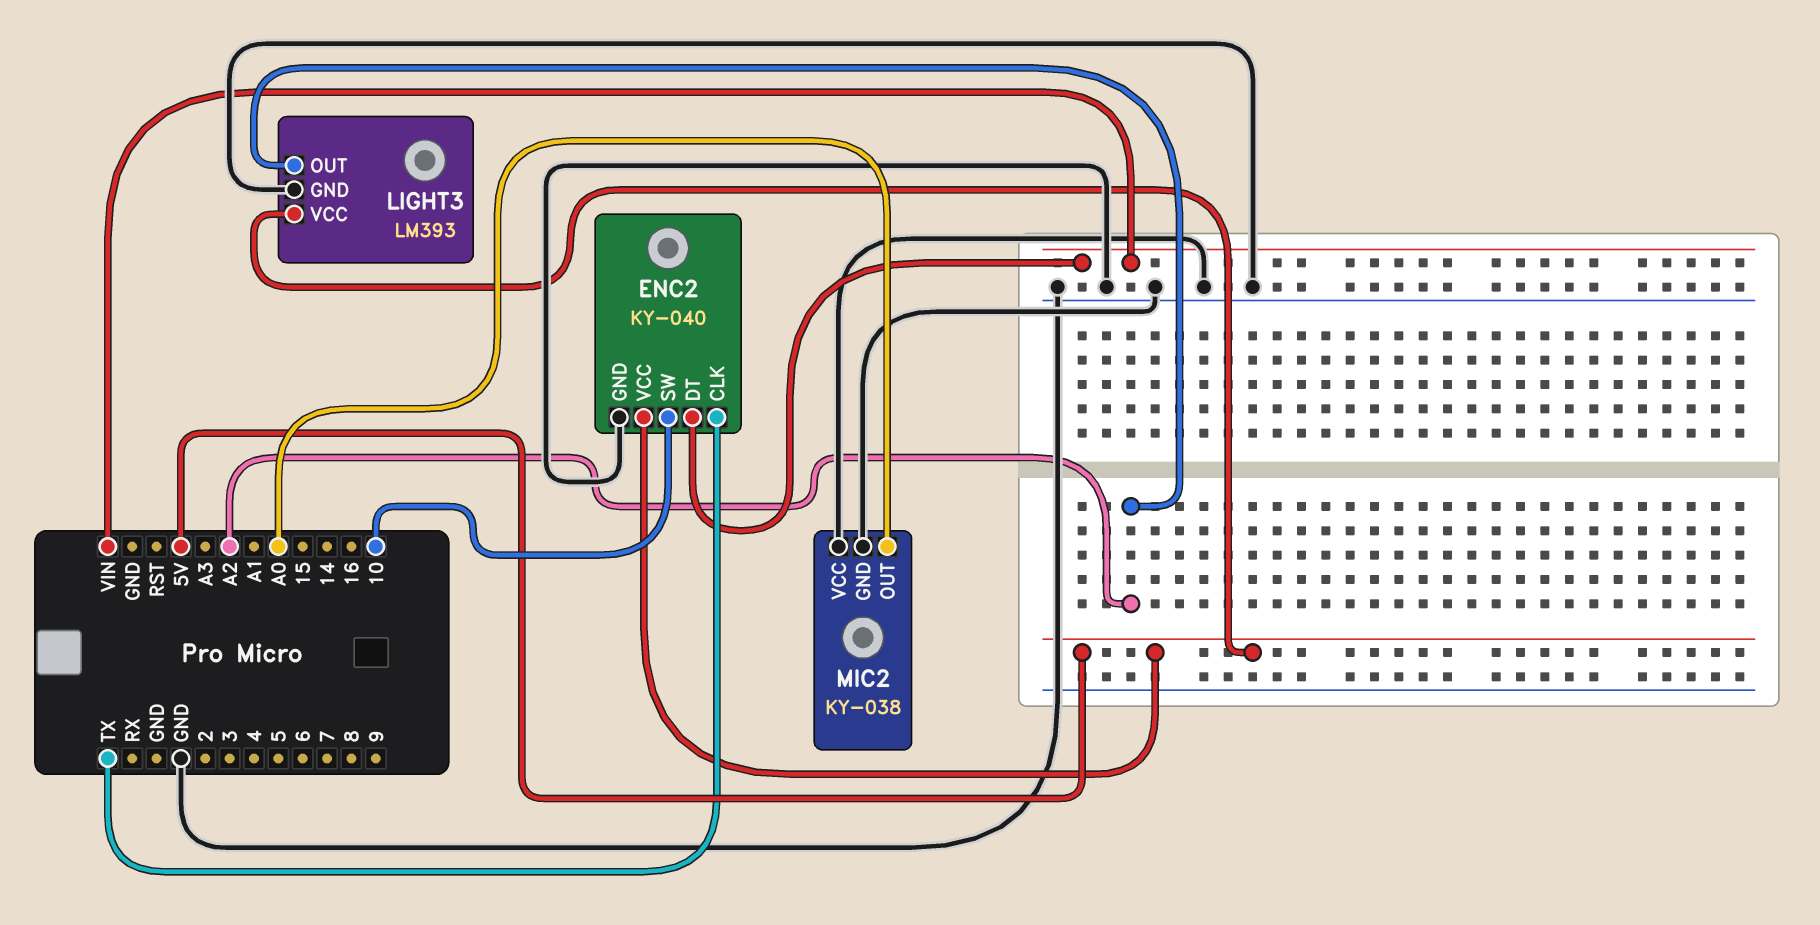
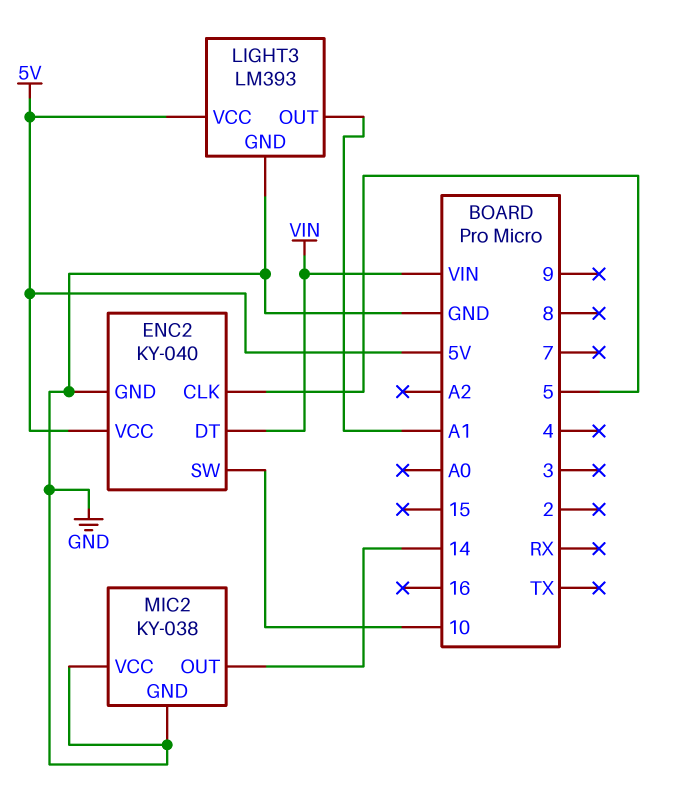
ENC2 pin CLK: TX -> 5
LIGHT3 pin OUT: A2 -> A1
MIC2 pin OUT: A0 -> 14

